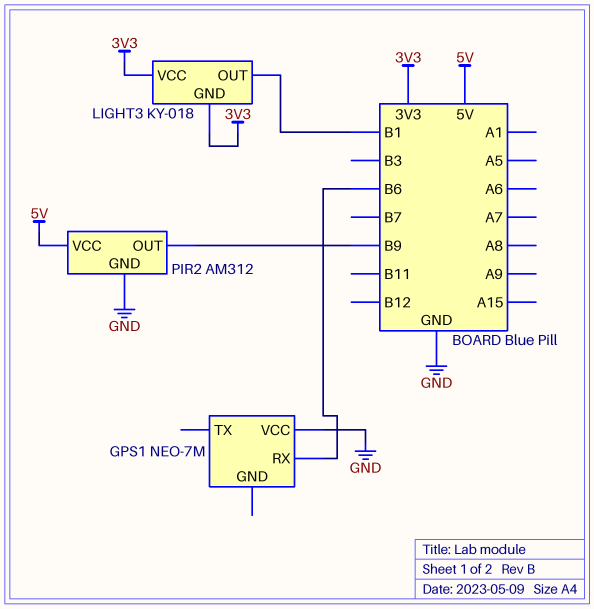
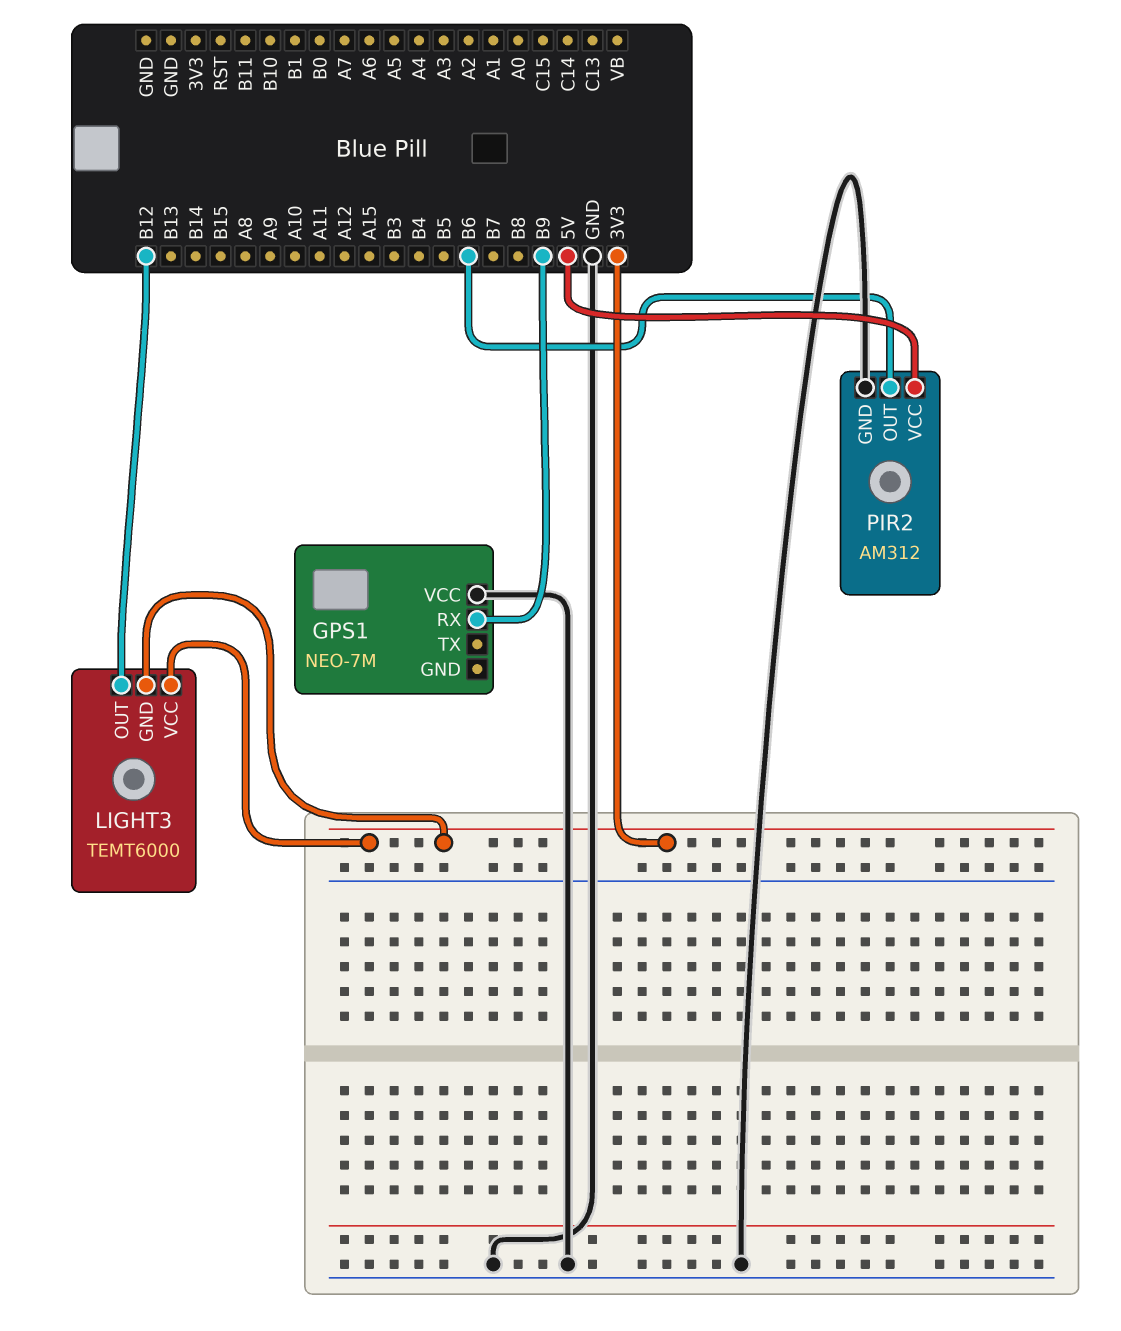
GPS1 pin RX: B6 -> B9
LIGHT3: KY-018 -> TEMT6000
LIGHT3 pin OUT: B1 -> B12
PIR2 pin OUT: B9 -> B6

